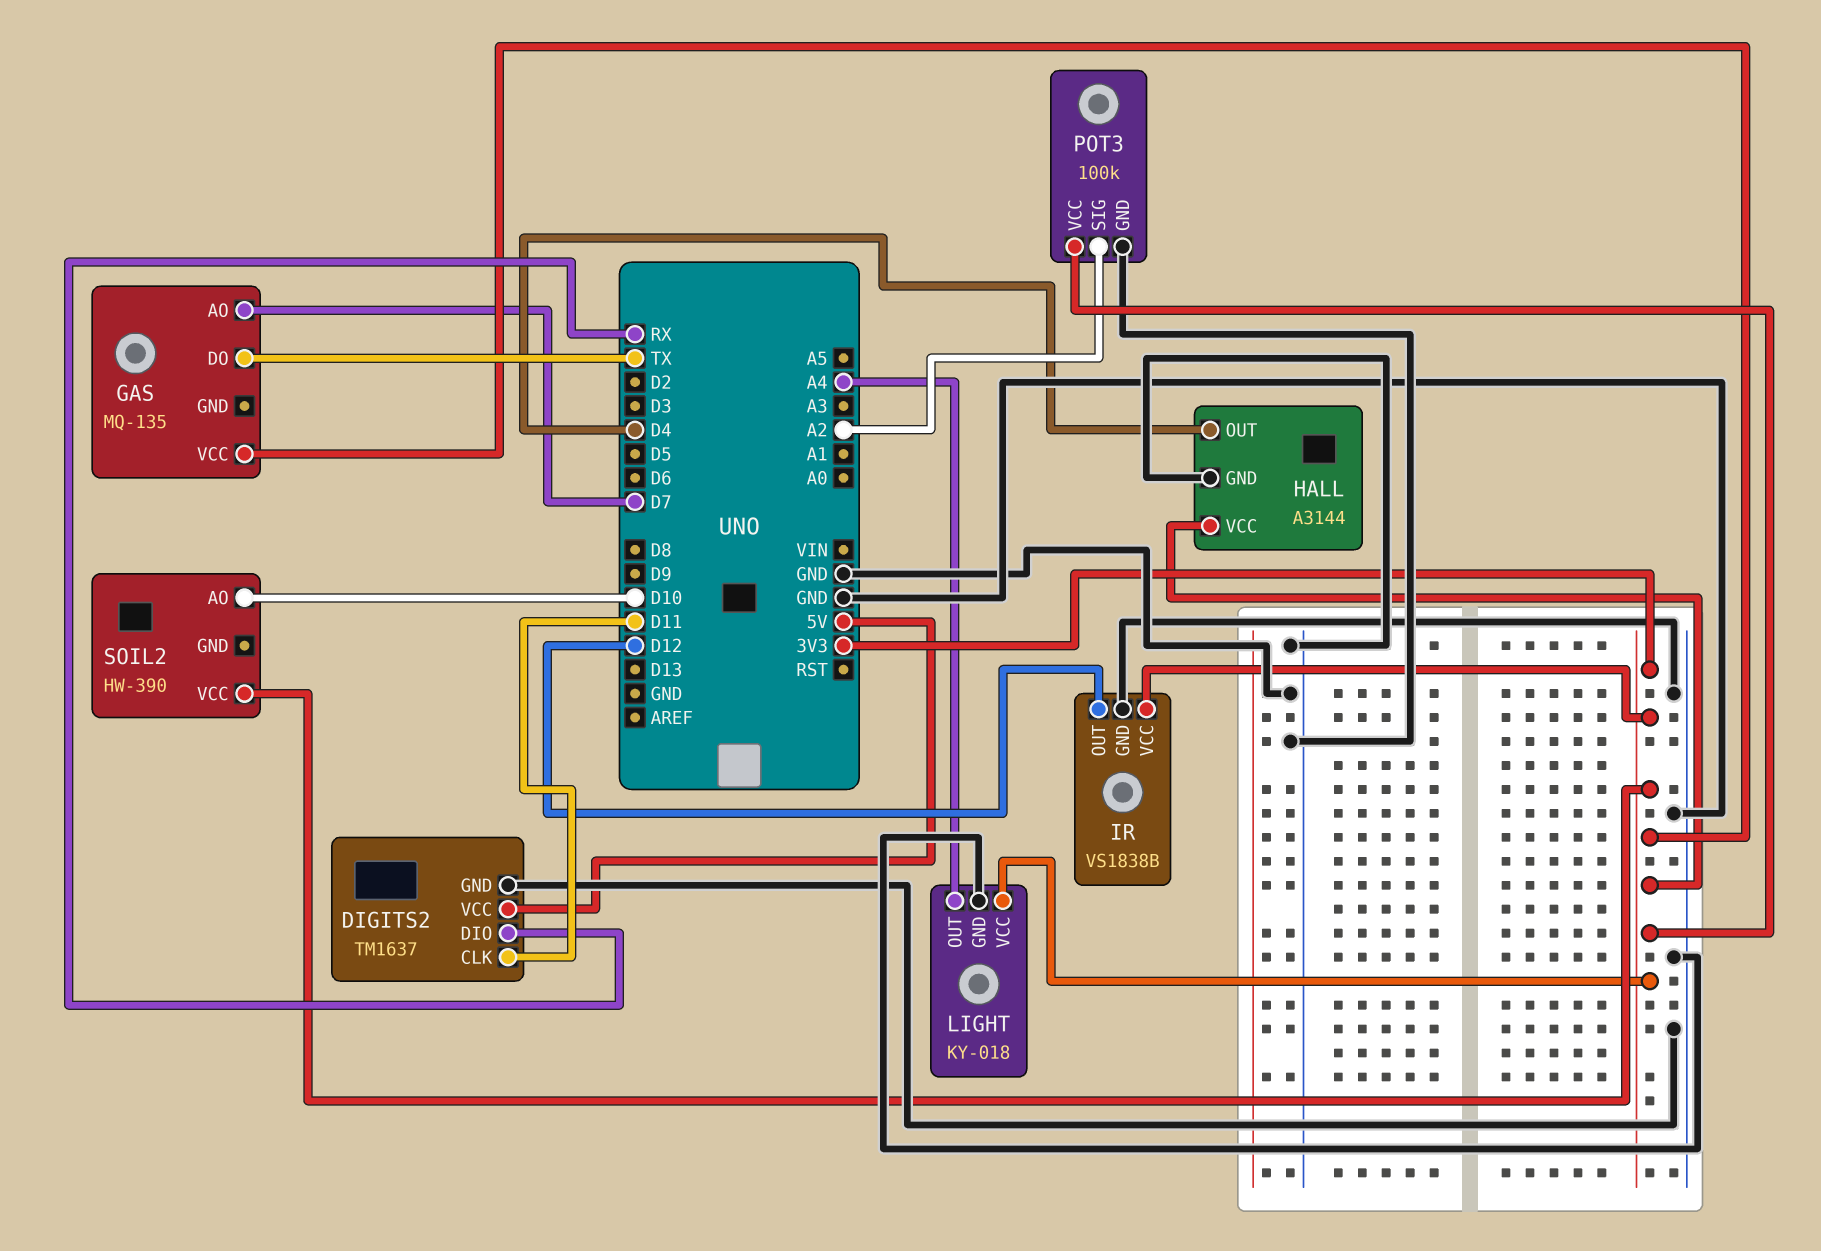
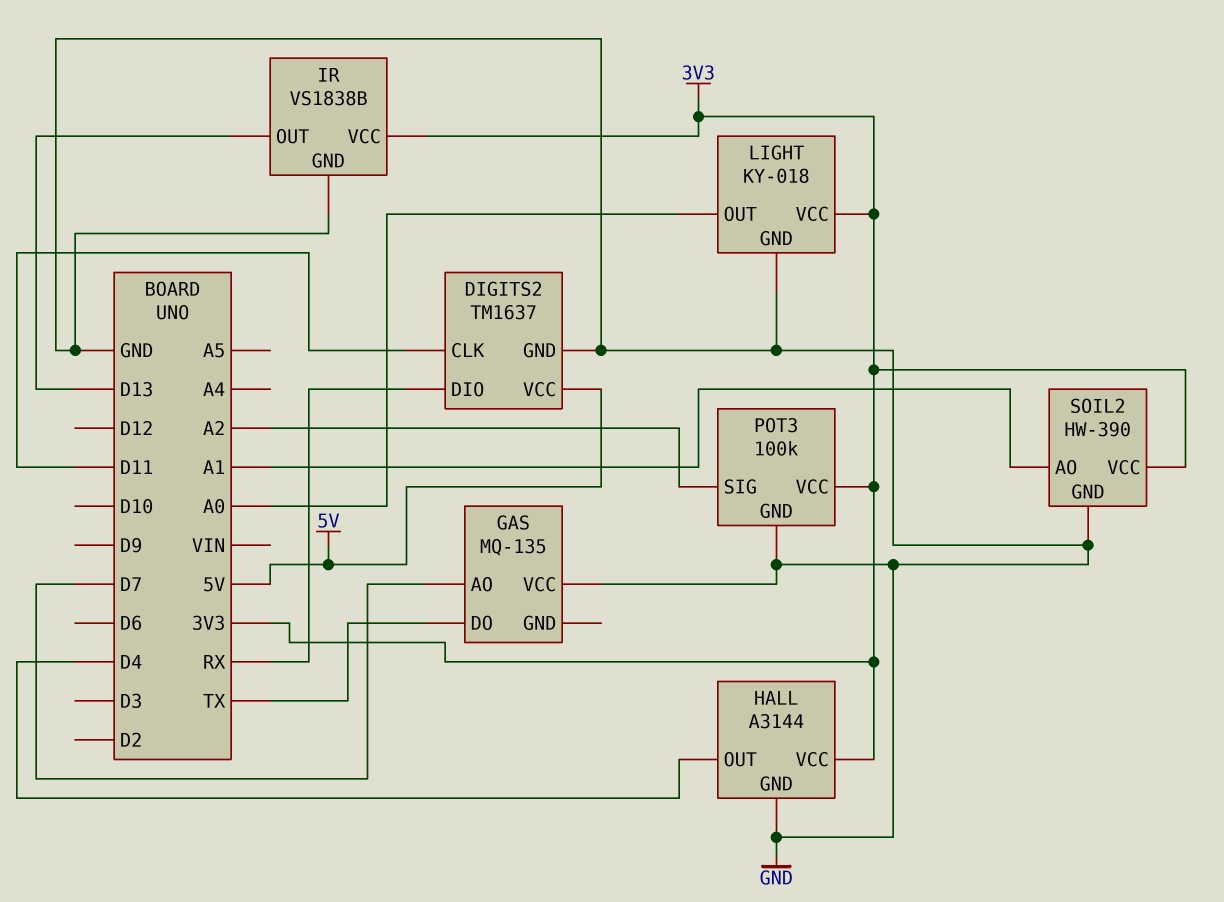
GAS pin VCC: 3V3 -> GND
IR pin OUT: D12 -> D13
LIGHT pin OUT: A4 -> A0
SOIL2 pin AO: D10 -> A1
SOIL2 pin GND: none -> GND

